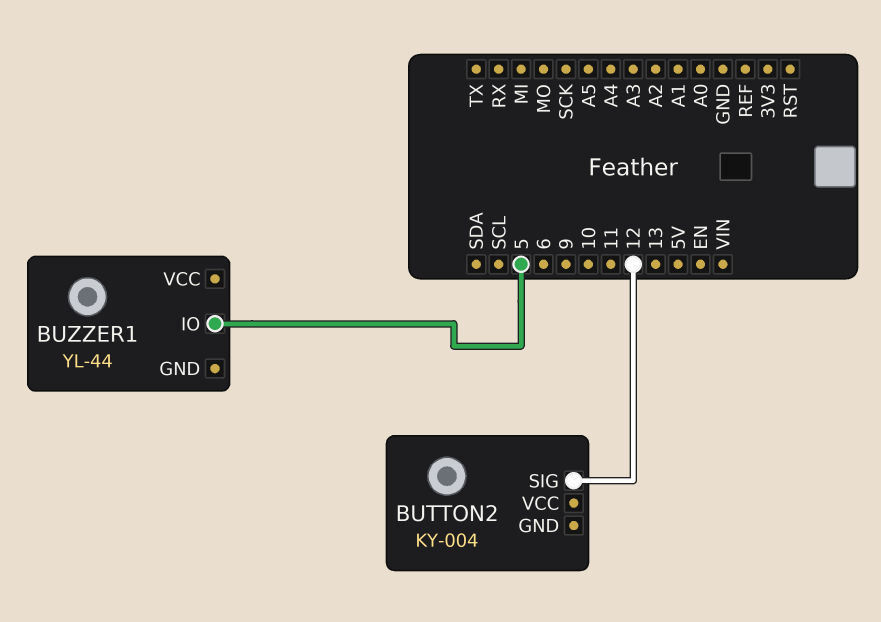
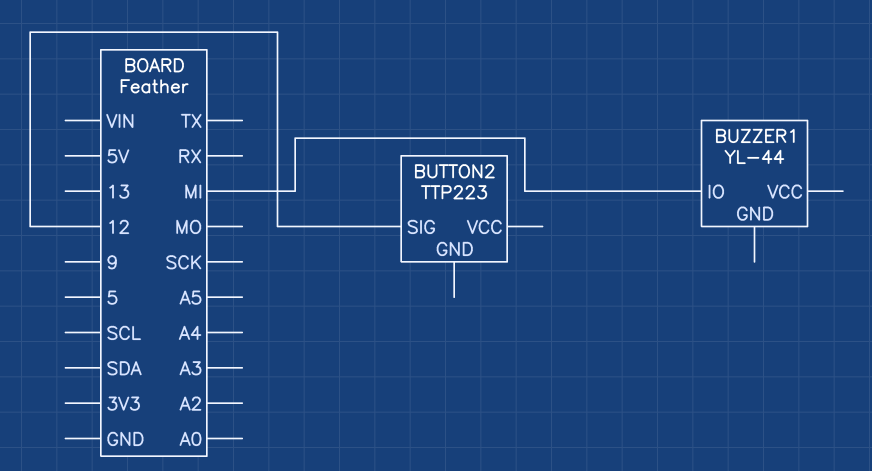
BUTTON2: KY-004 -> TTP223
BUZZER1 pin IO: 5 -> MI

